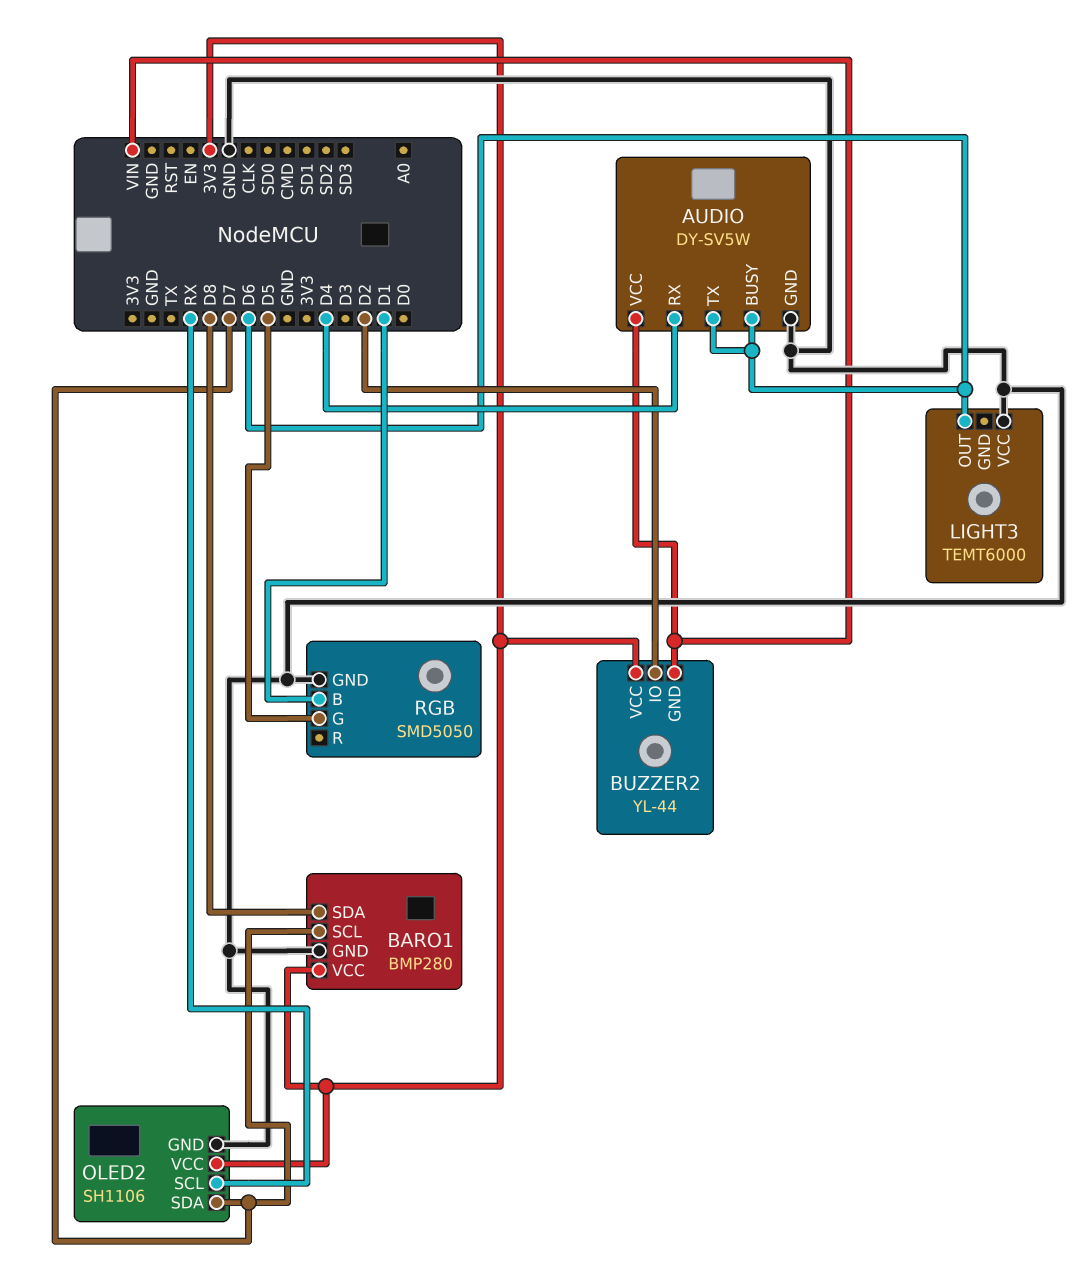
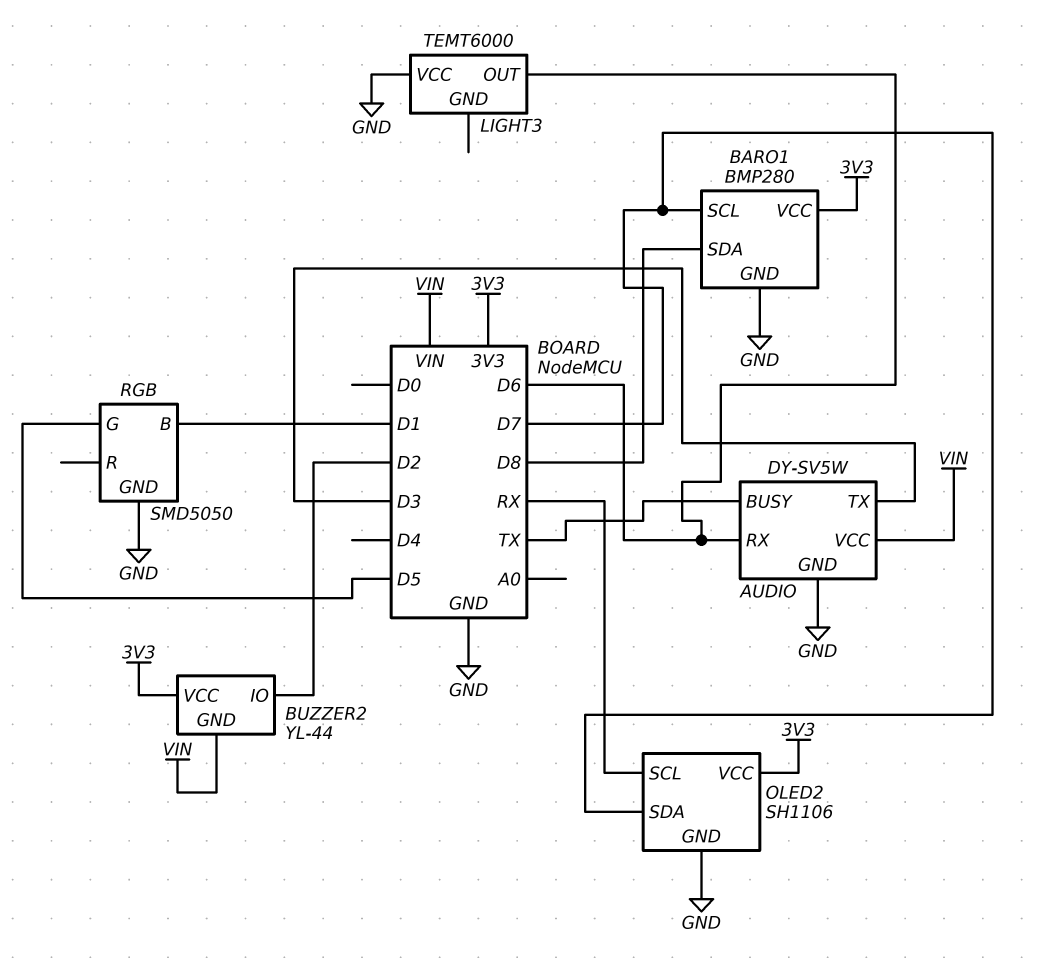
AUDIO pin BUSY: D6 -> TX
AUDIO pin RX: D4 -> D6
AUDIO pin TX: D6 -> D3

